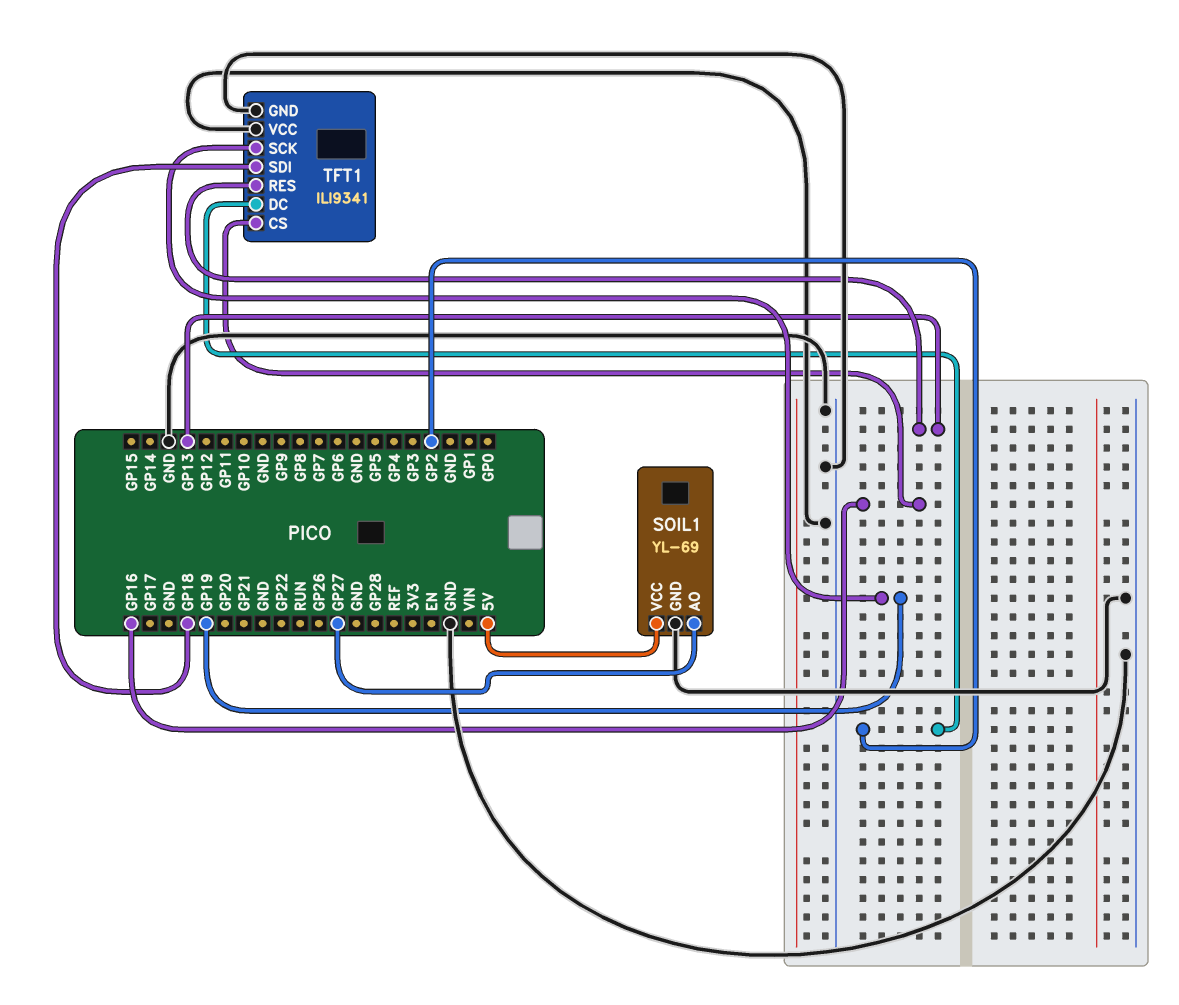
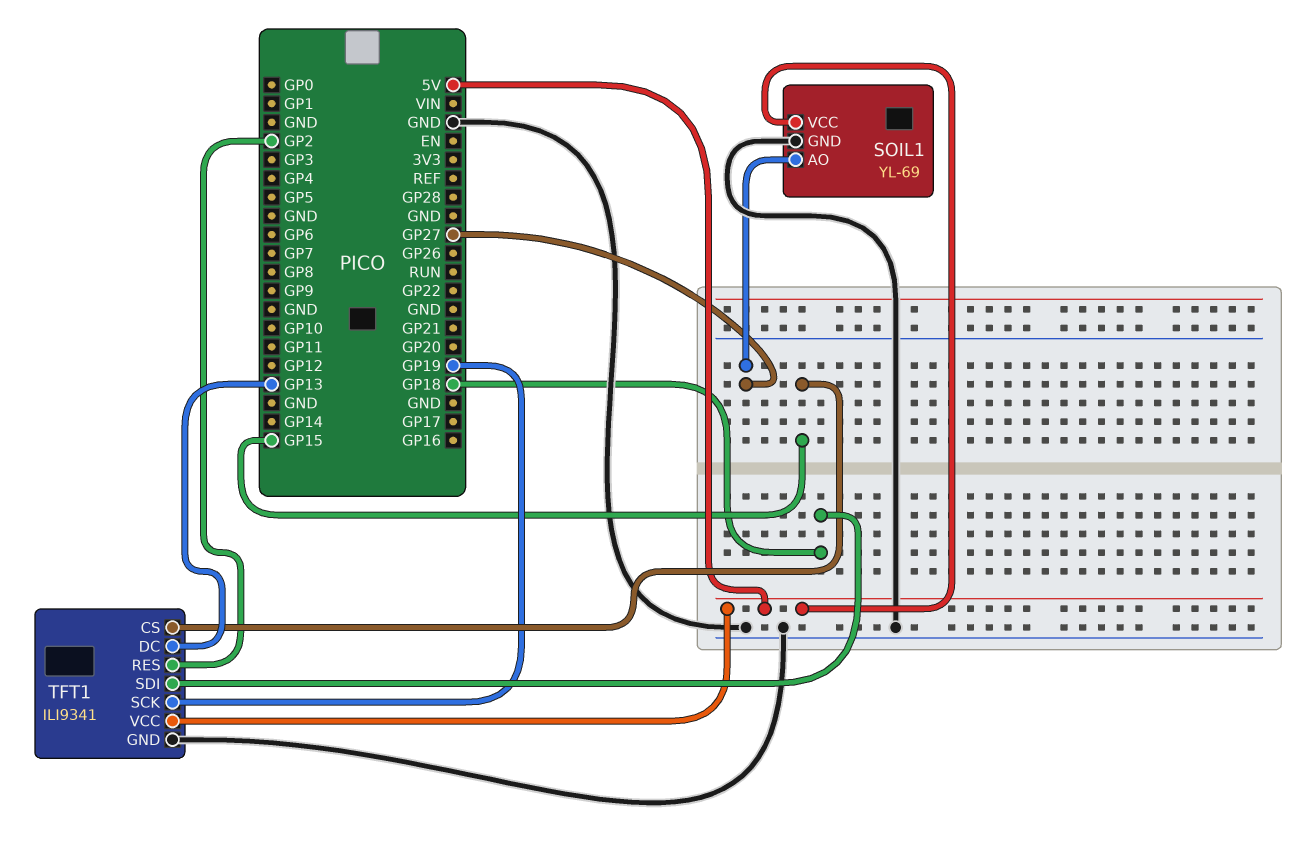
TFT1 pin CS: GP16 -> GP15
TFT1 pin DC: GP2 -> GP13
TFT1 pin RES: GP13 -> GP2
TFT1 pin VCC: GND -> 5V

